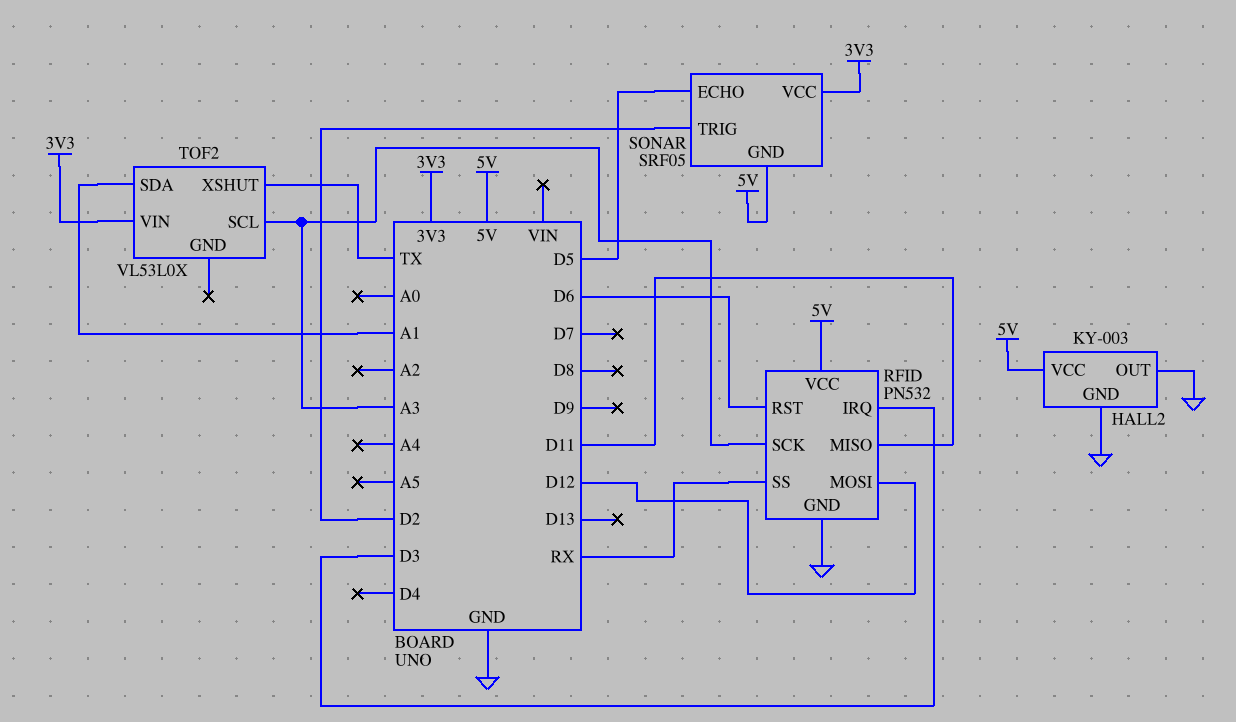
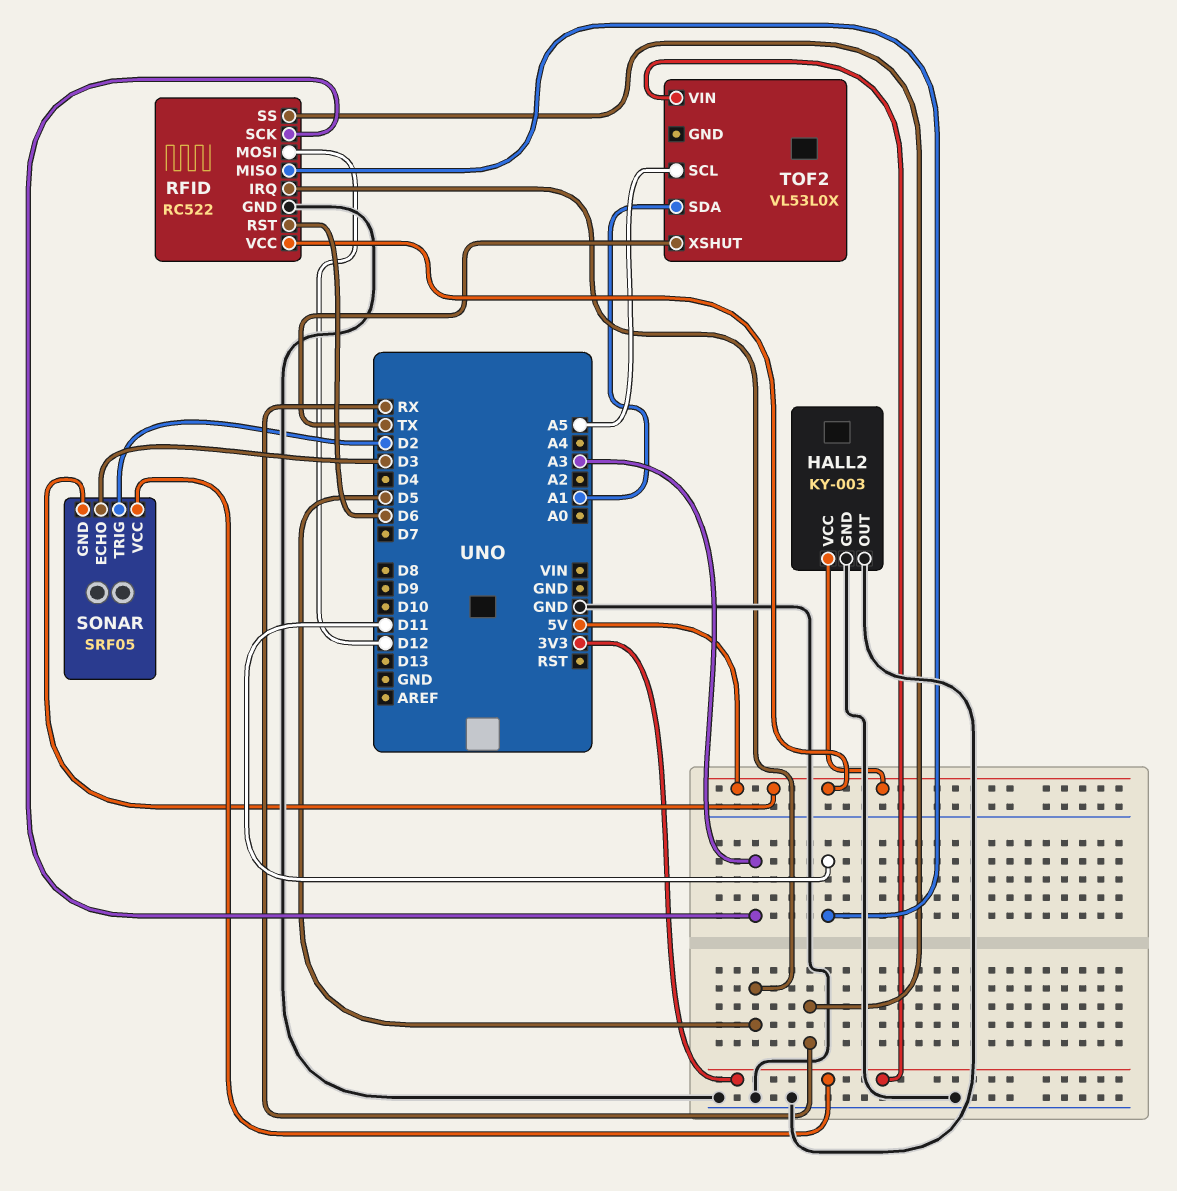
RFID: PN532 -> RC522
RFID pin IRQ: D3 -> D5
SONAR pin ECHO: D5 -> D3
TOF2 pin SCL: A3 -> A5

